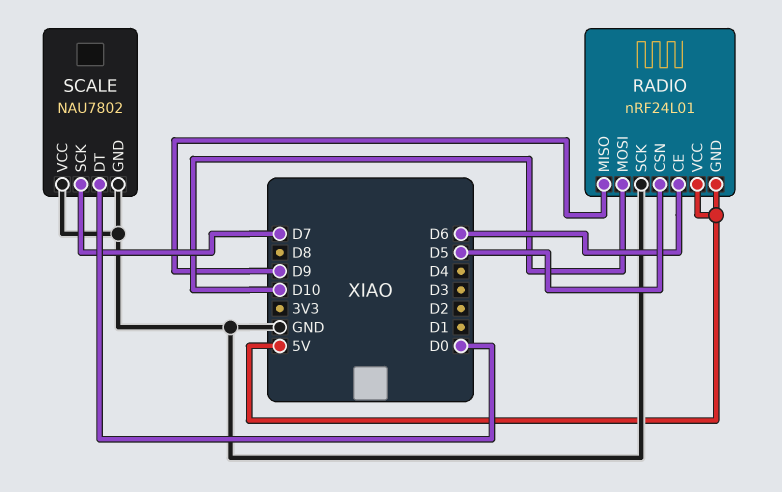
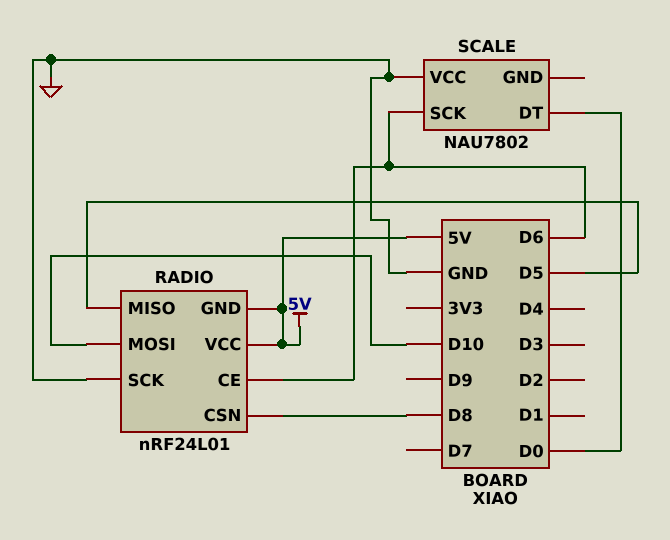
RADIO pin CSN: D5 -> D8
RADIO pin MISO: D9 -> D5
SCALE pin GND: GND -> none
SCALE pin SCK: D7 -> D6

